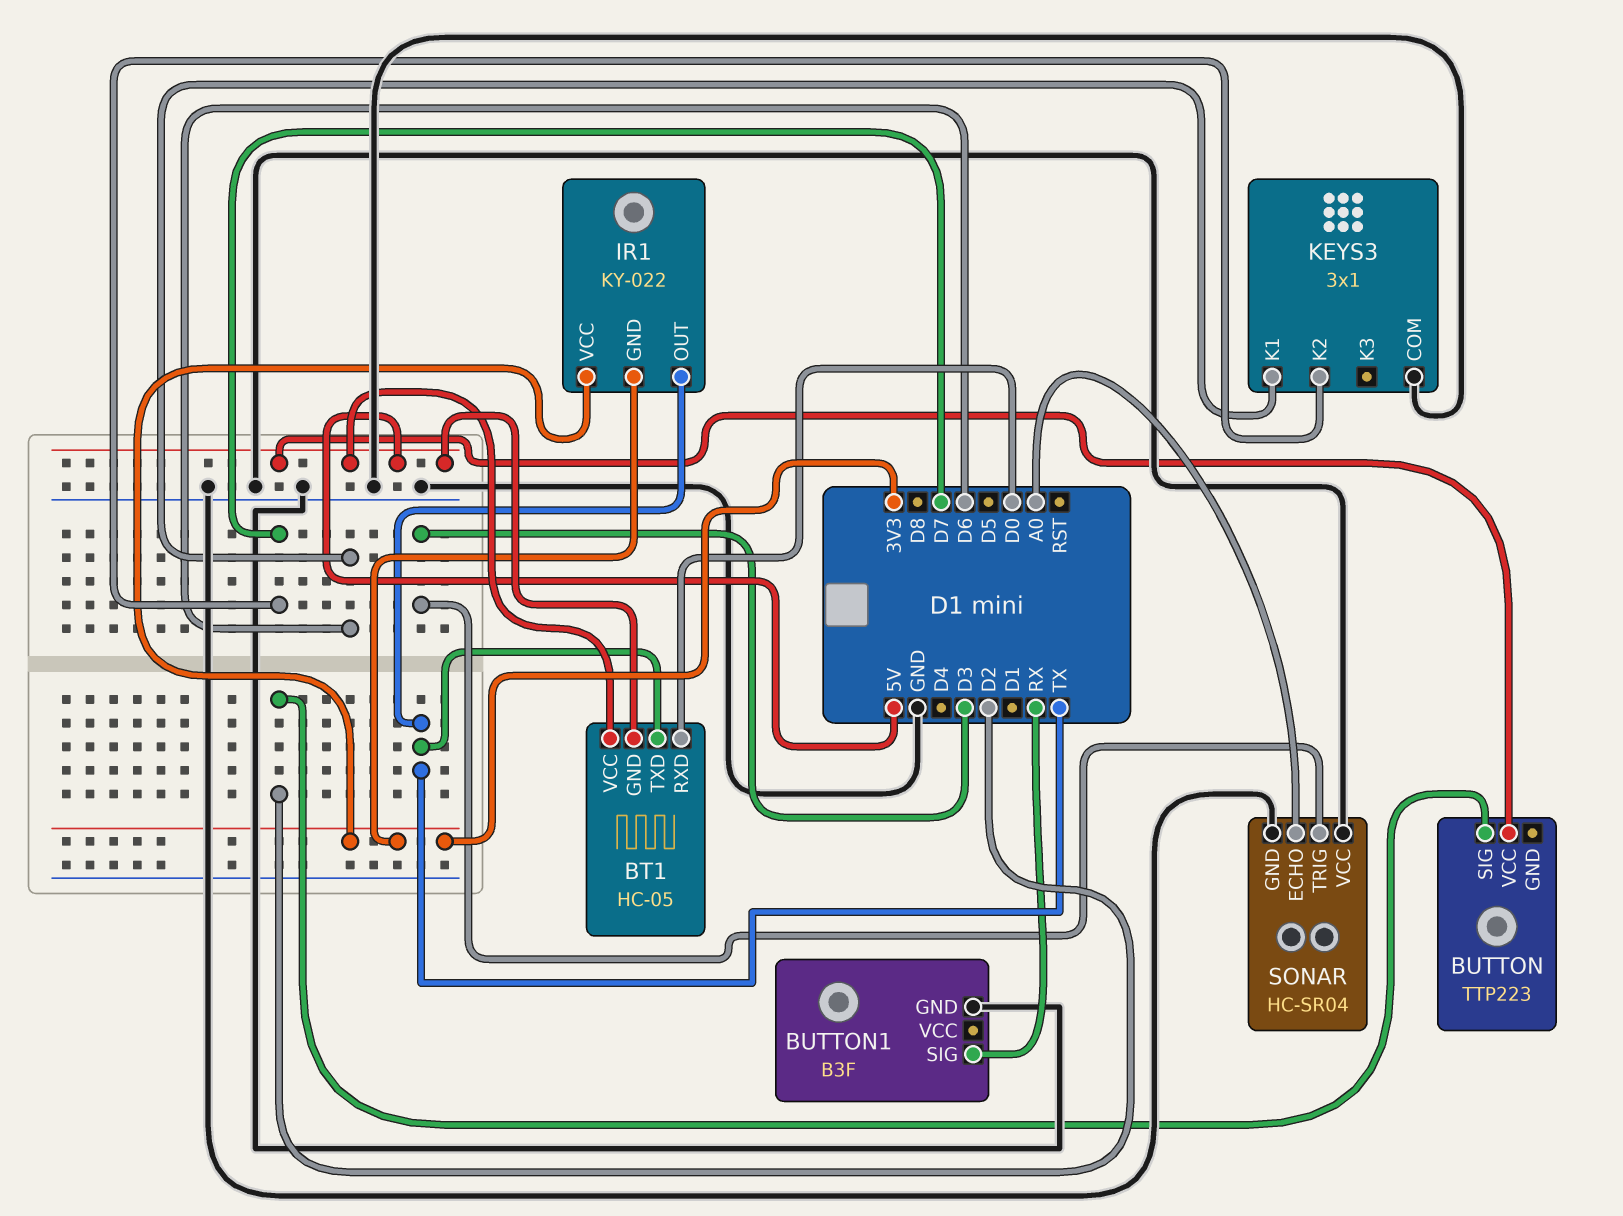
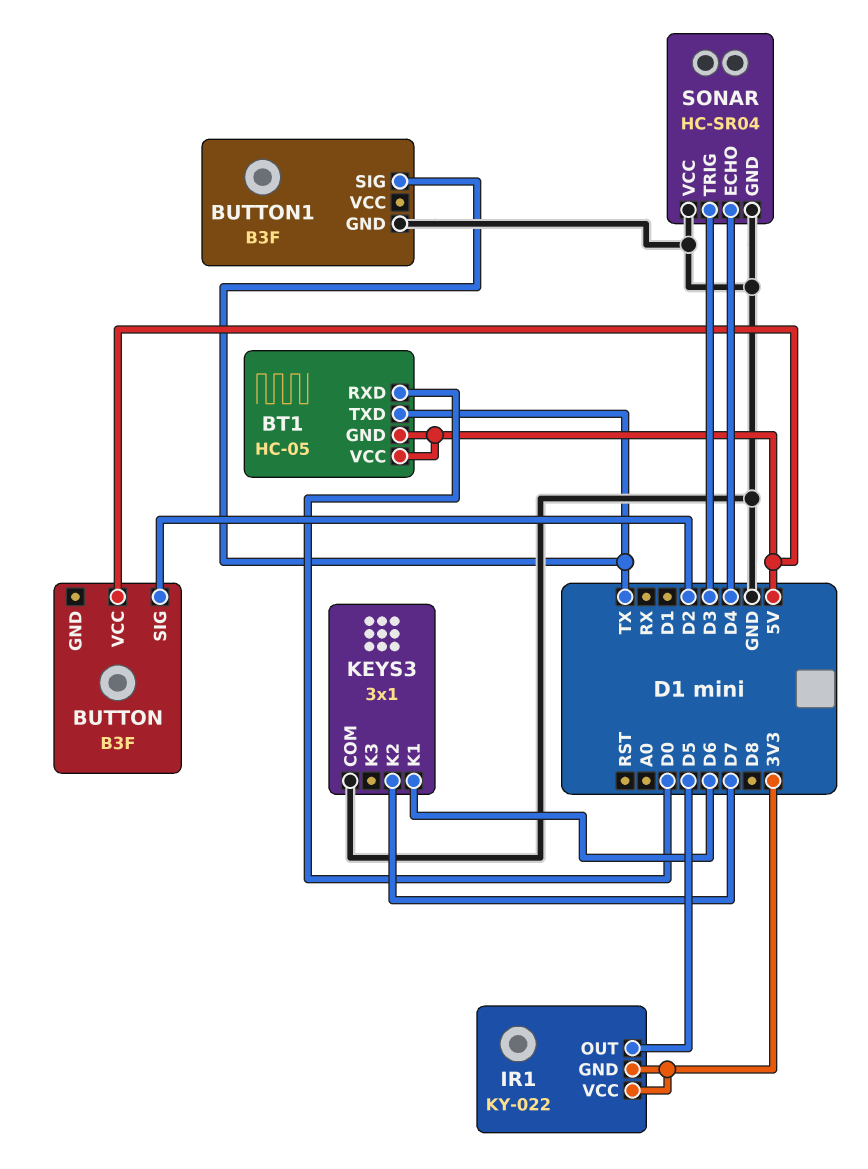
BUTTON: TTP223 -> B3F
BUTTON1 pin SIG: RX -> TX
IR1 pin OUT: TX -> D5
SONAR pin ECHO: A0 -> D4

